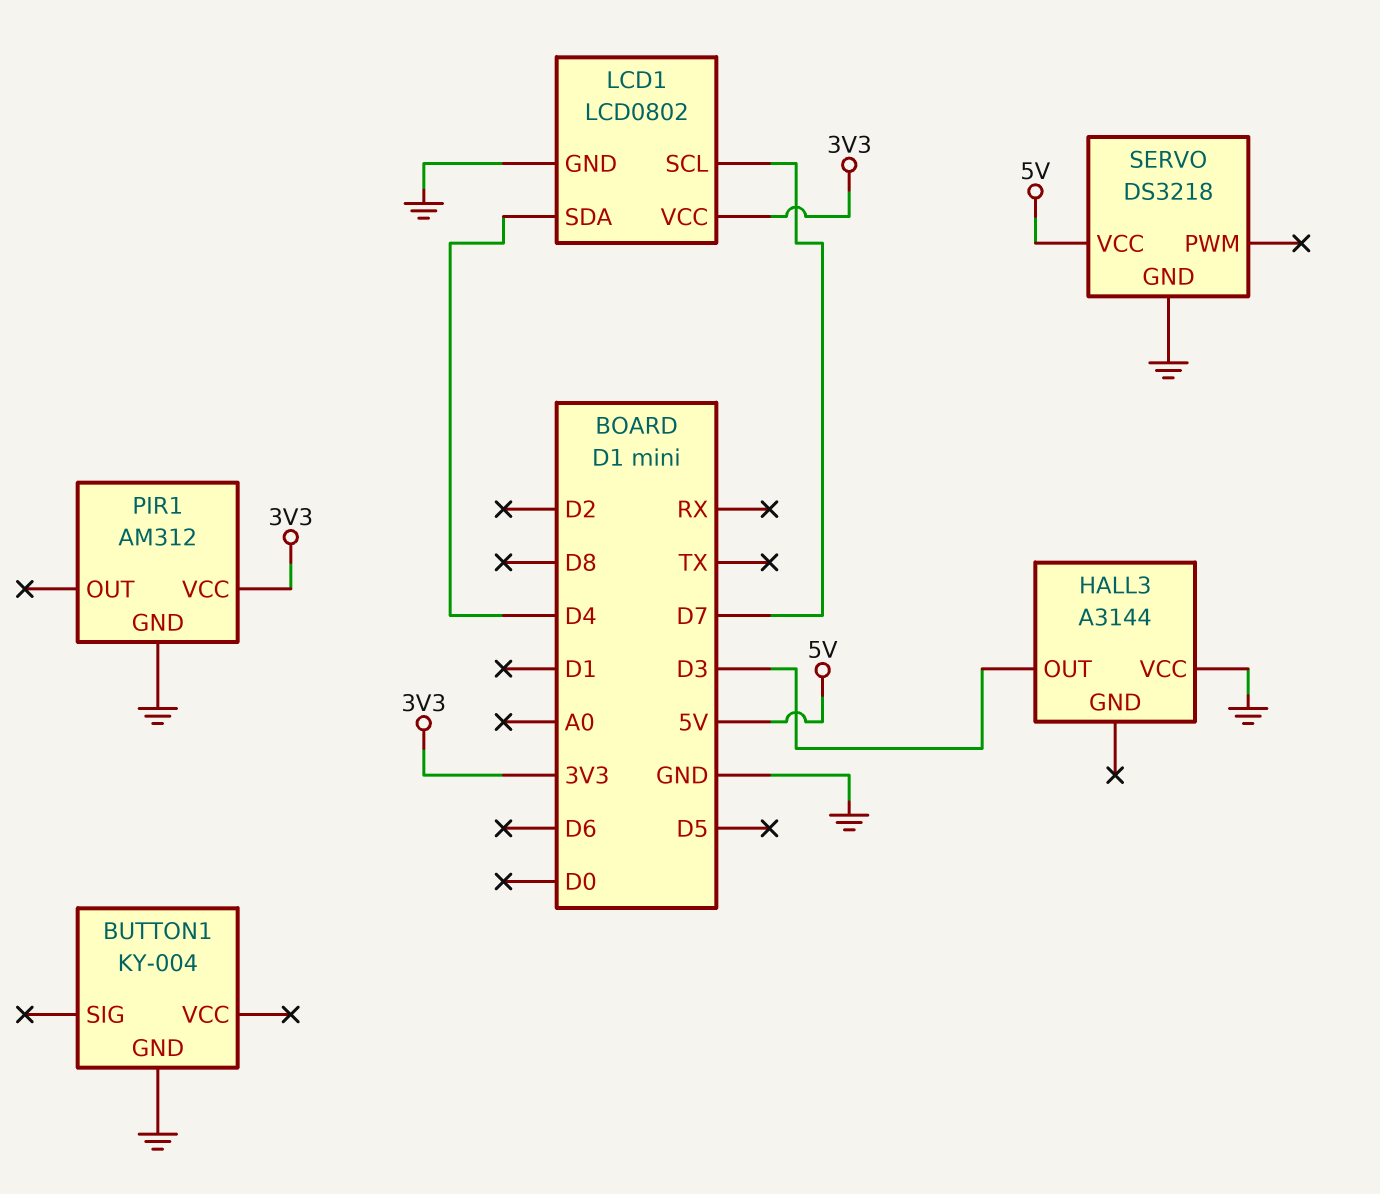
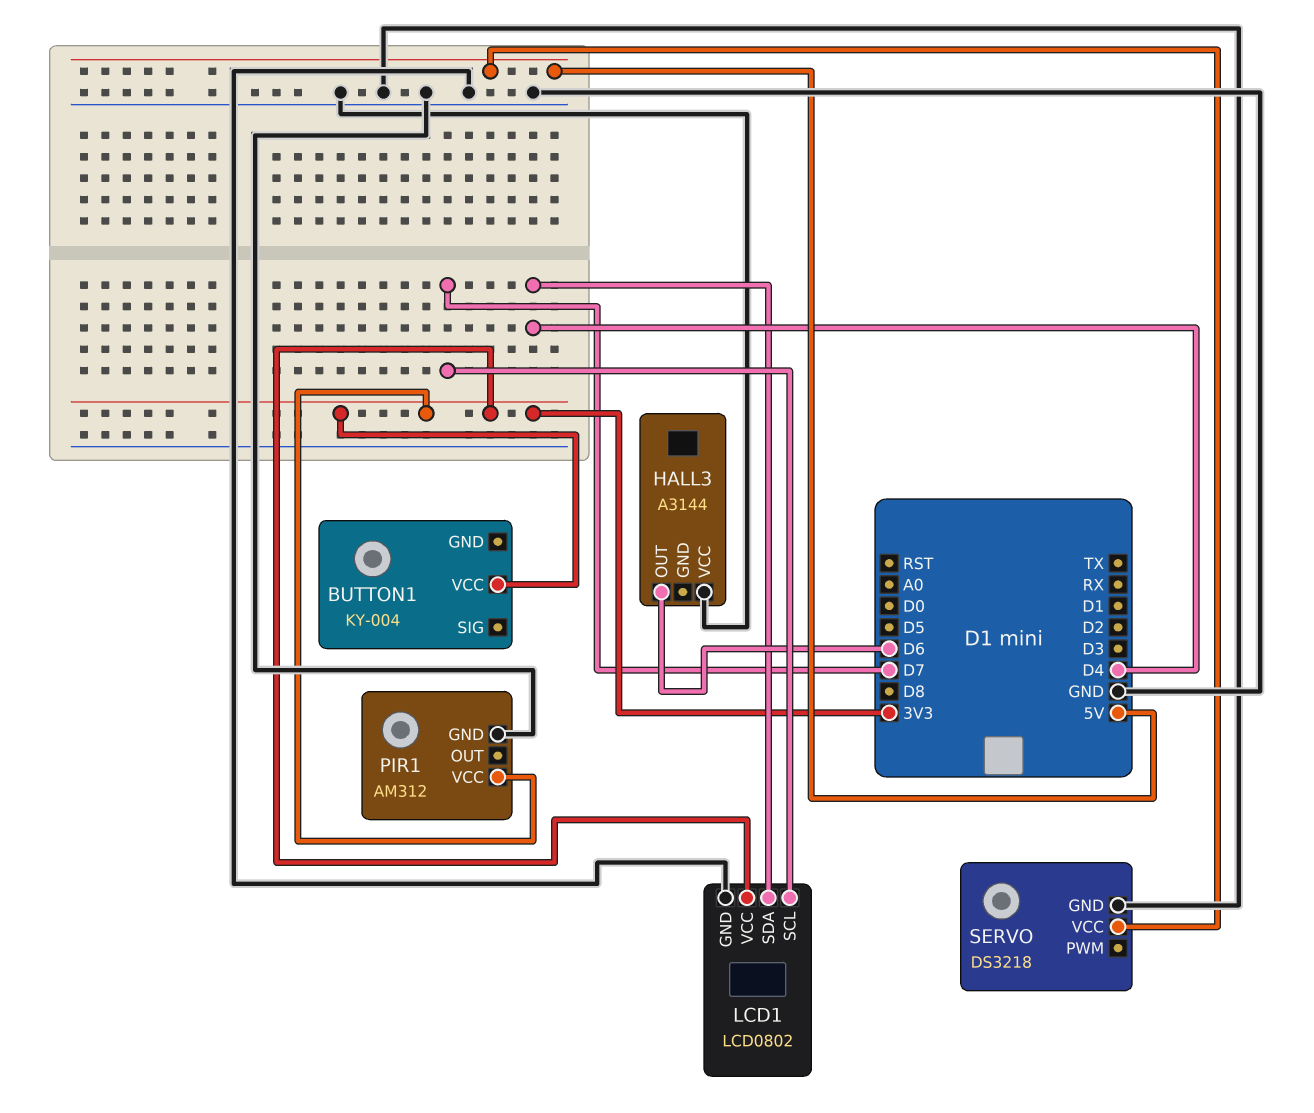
BUTTON1 pin GND: GND -> none
BUTTON1 pin VCC: none -> 3V3
HALL3 pin OUT: D3 -> D6

